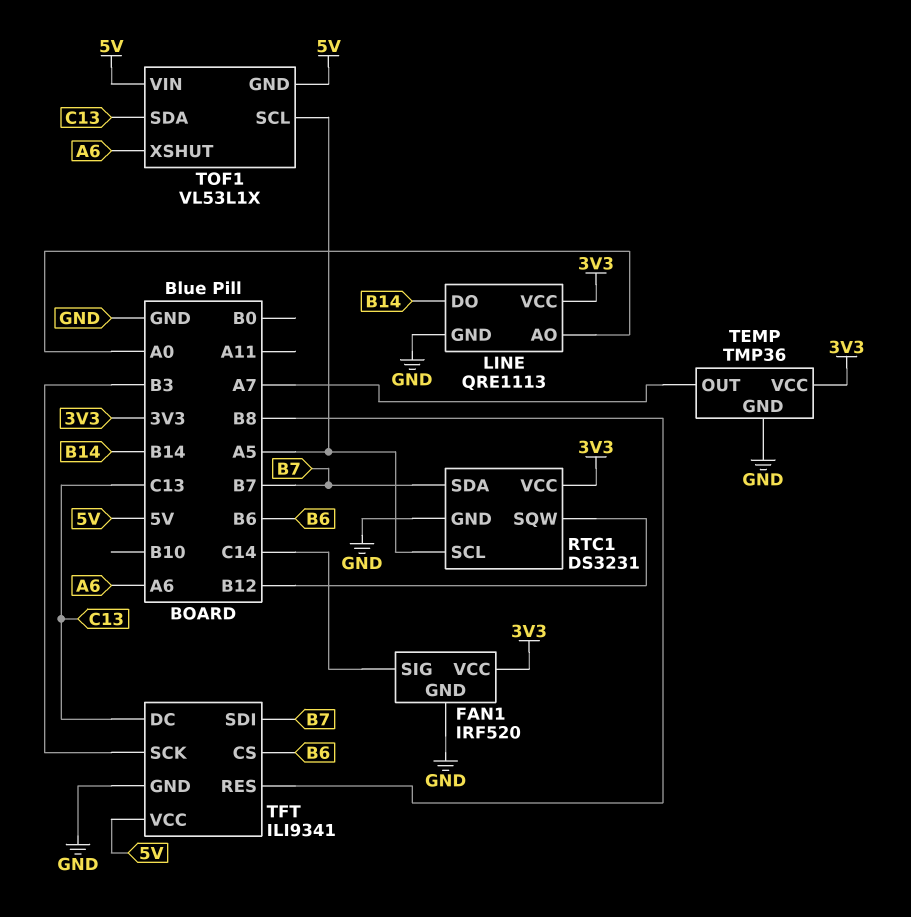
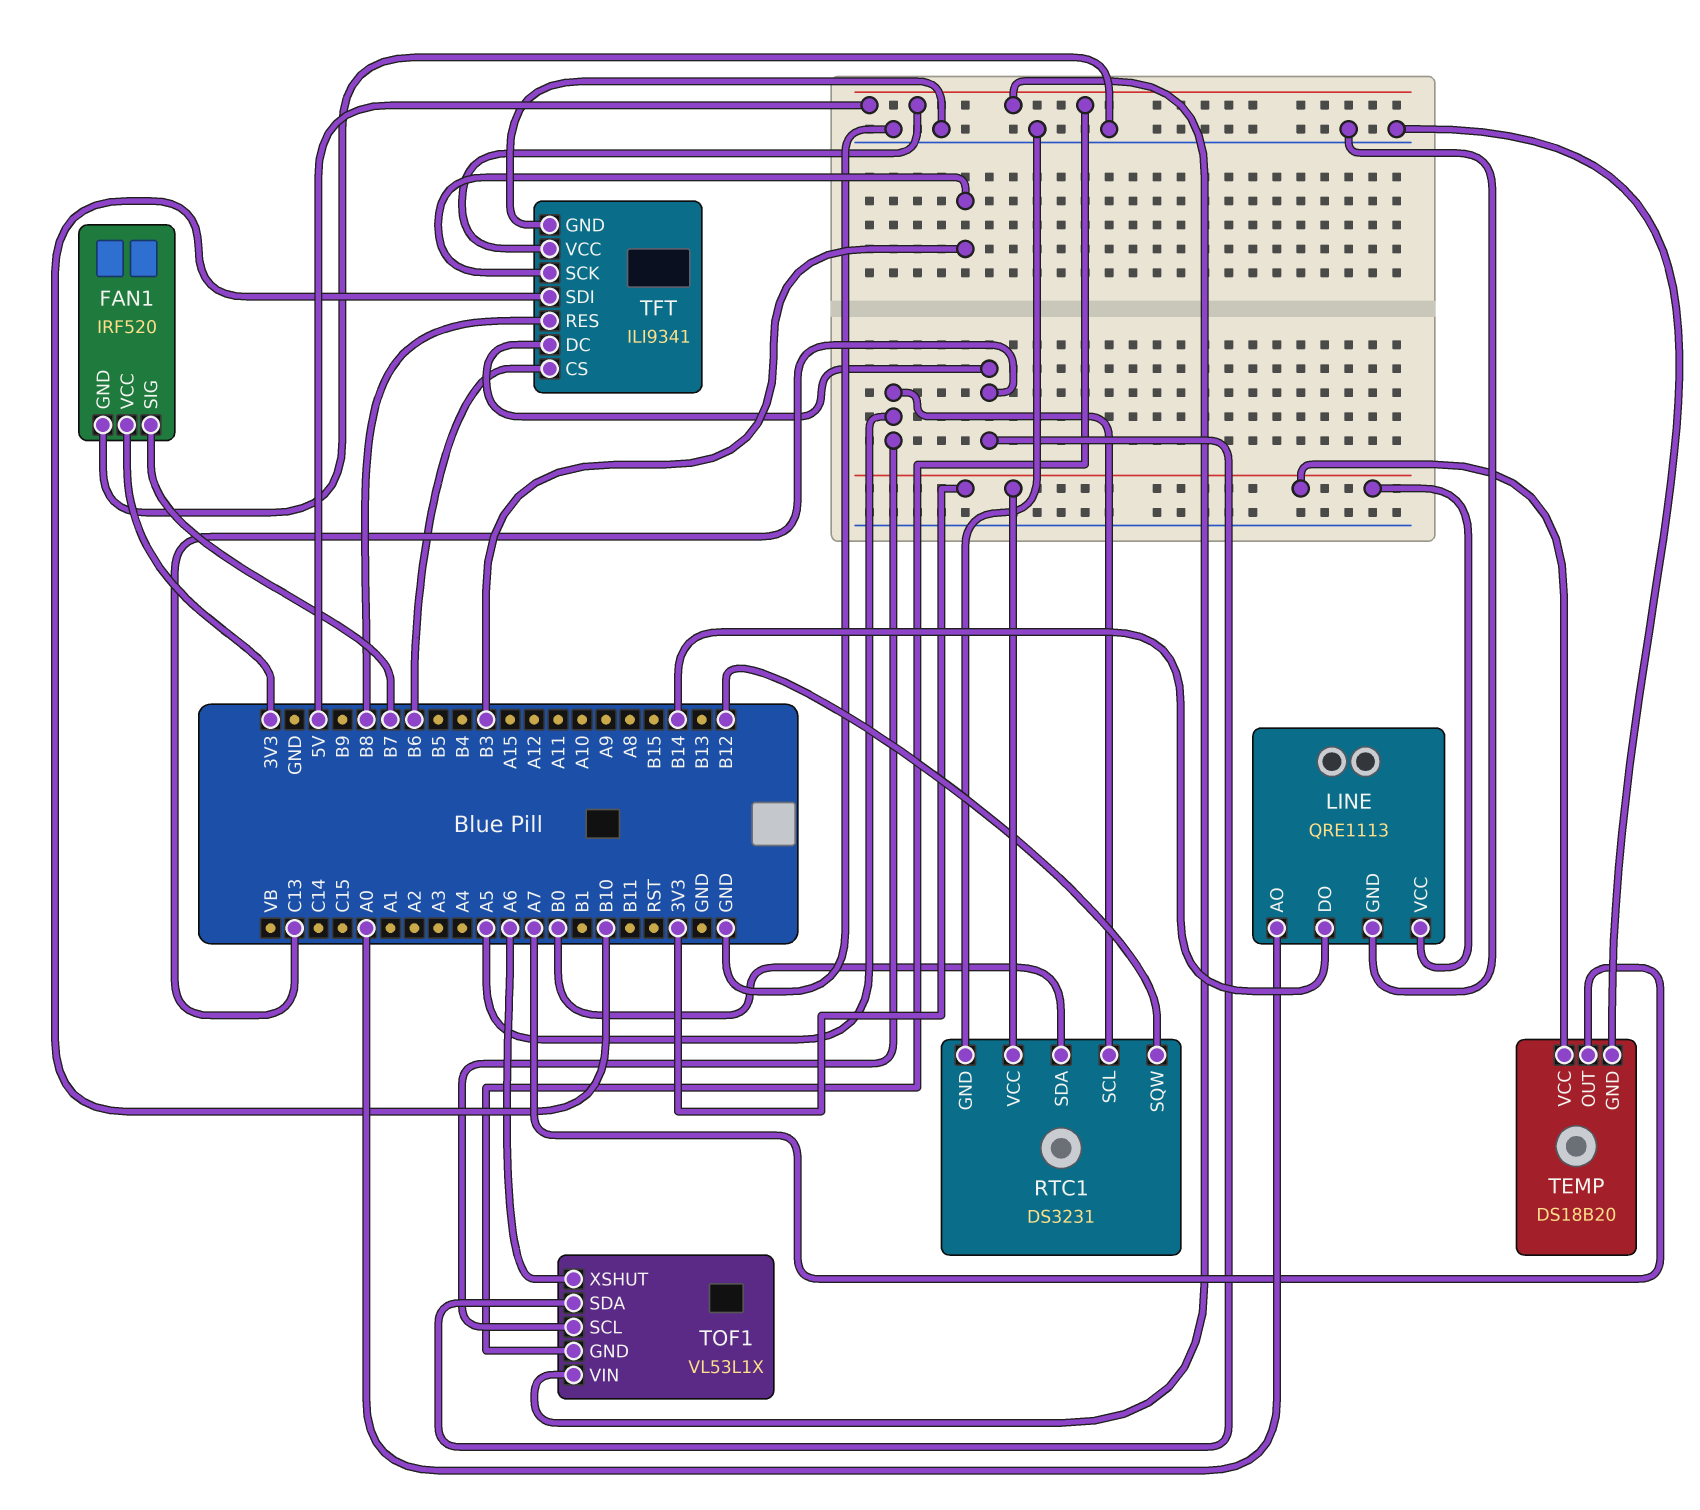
FAN1 pin SIG: C14 -> B7
RTC1 pin SDA: B7 -> B0
TEMP: TMP36 -> DS18B20
TFT pin SDI: B7 -> B10

